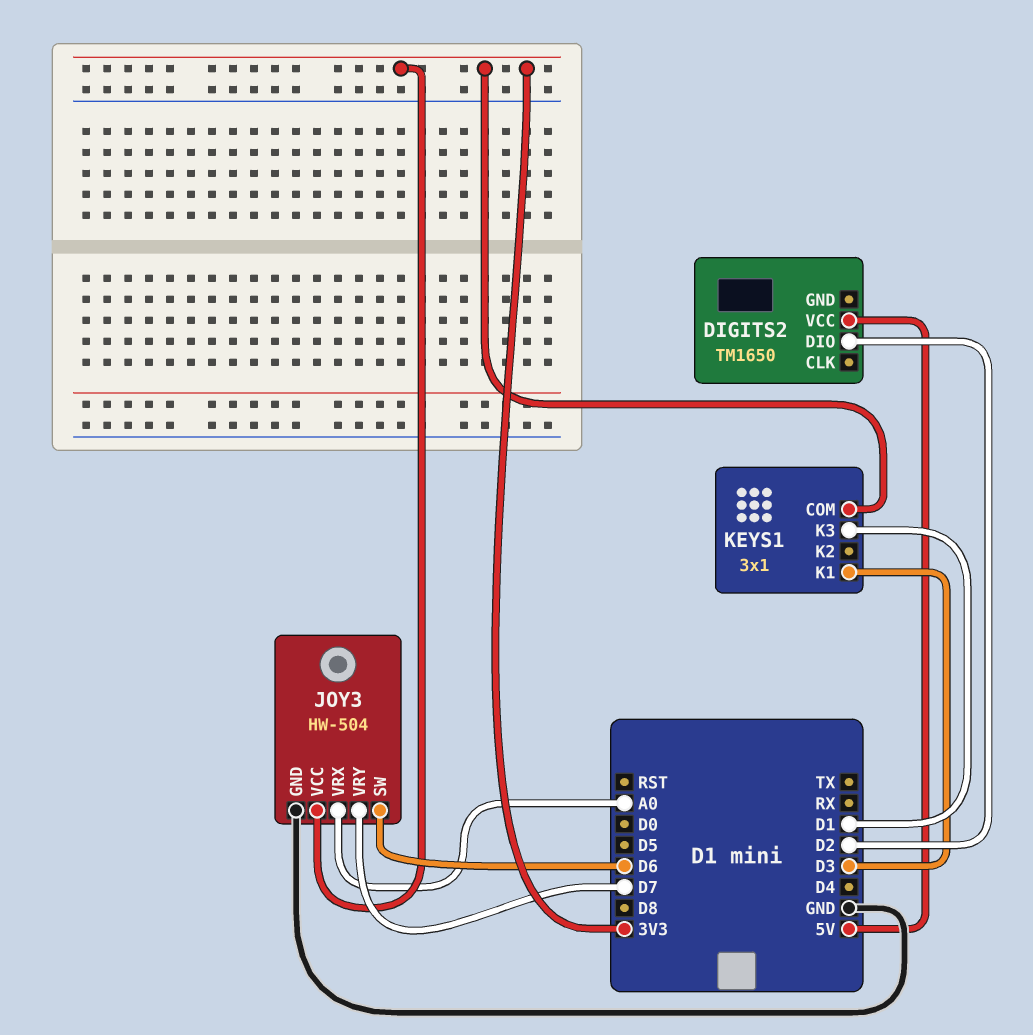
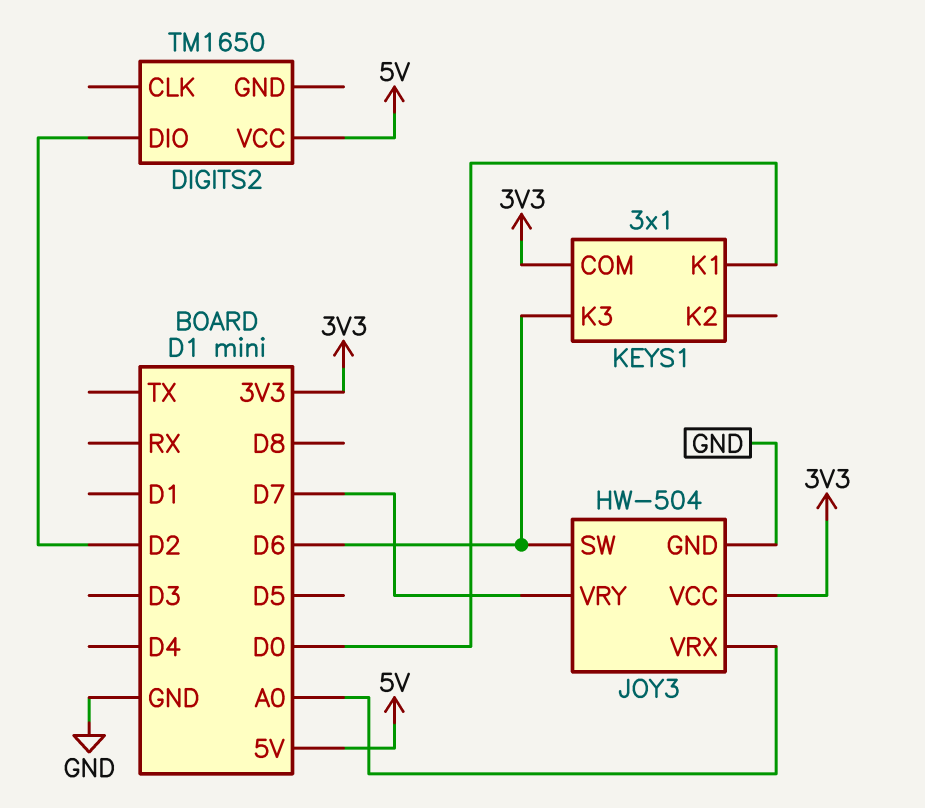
KEYS1 pin K1: D3 -> D0
KEYS1 pin K3: D1 -> D6

